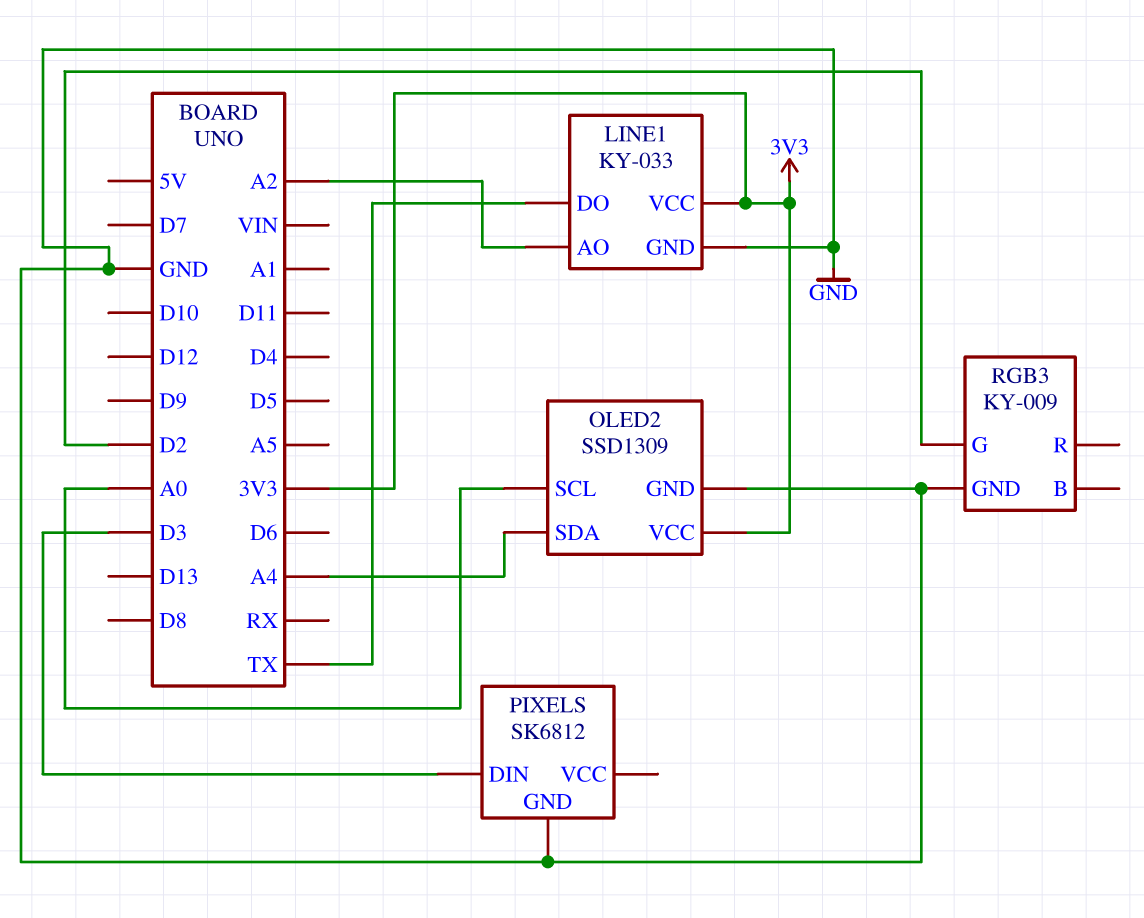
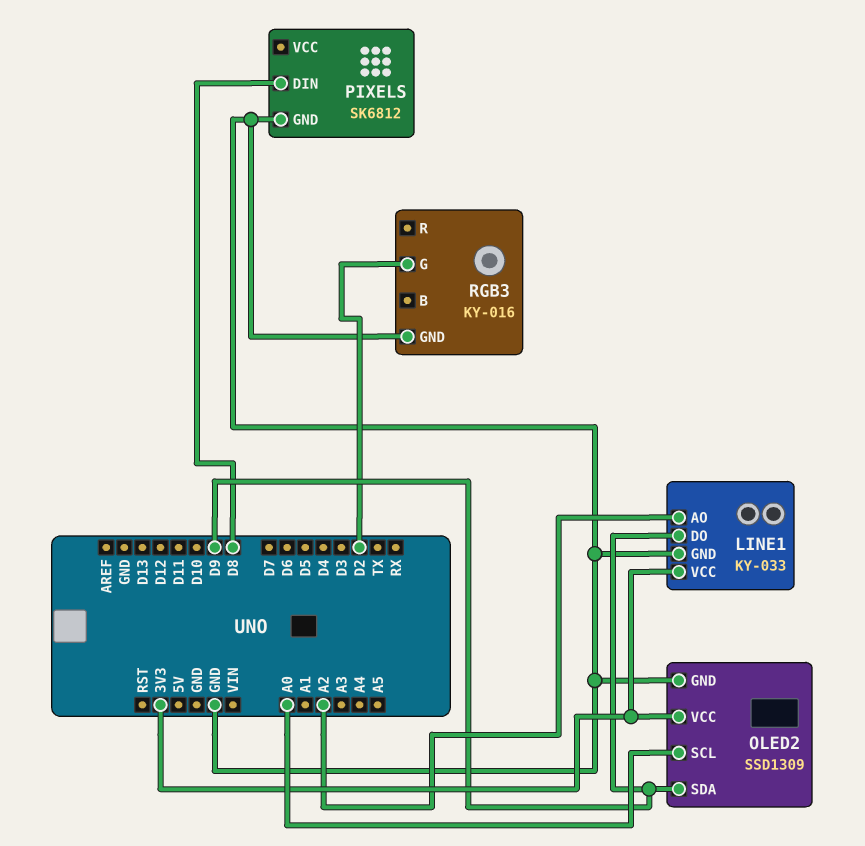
LINE1 pin DO: TX -> D9
OLED2 pin SDA: A4 -> D9
PIXELS pin DIN: D3 -> D8
RGB3: KY-009 -> KY-016

